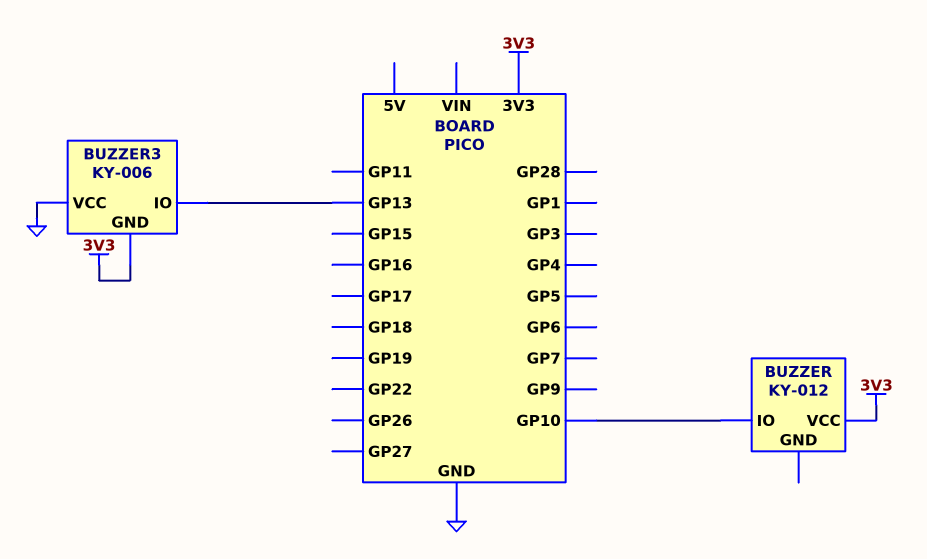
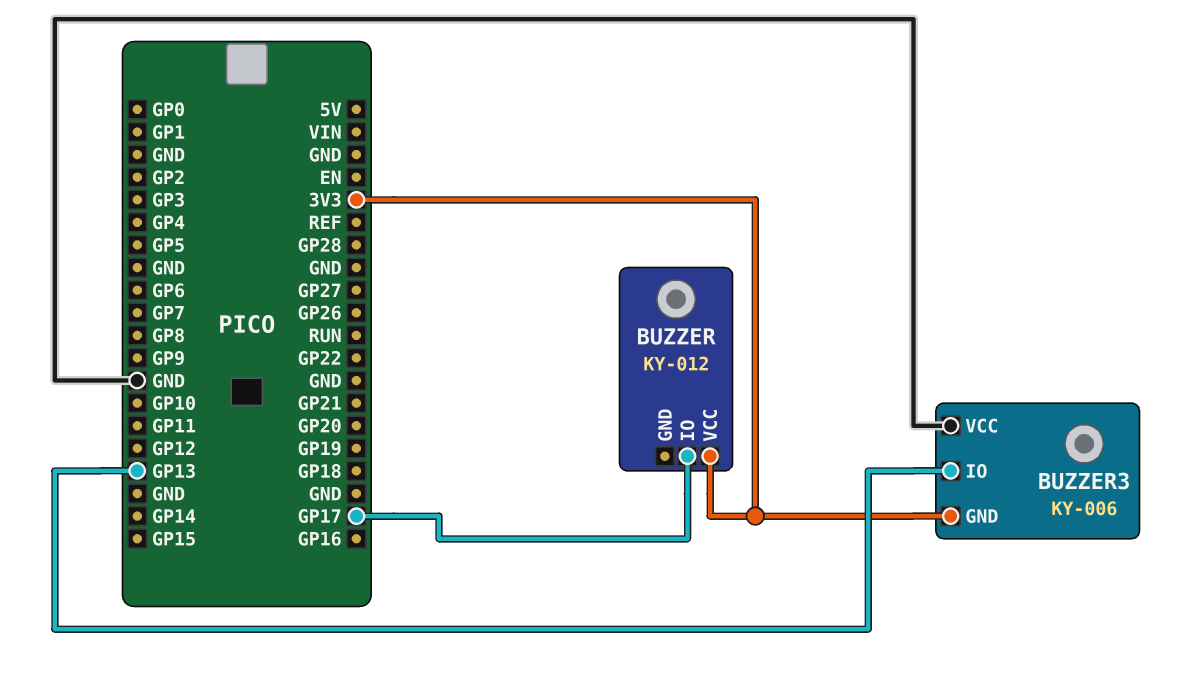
BUZZER pin IO: GP10 -> GP17

